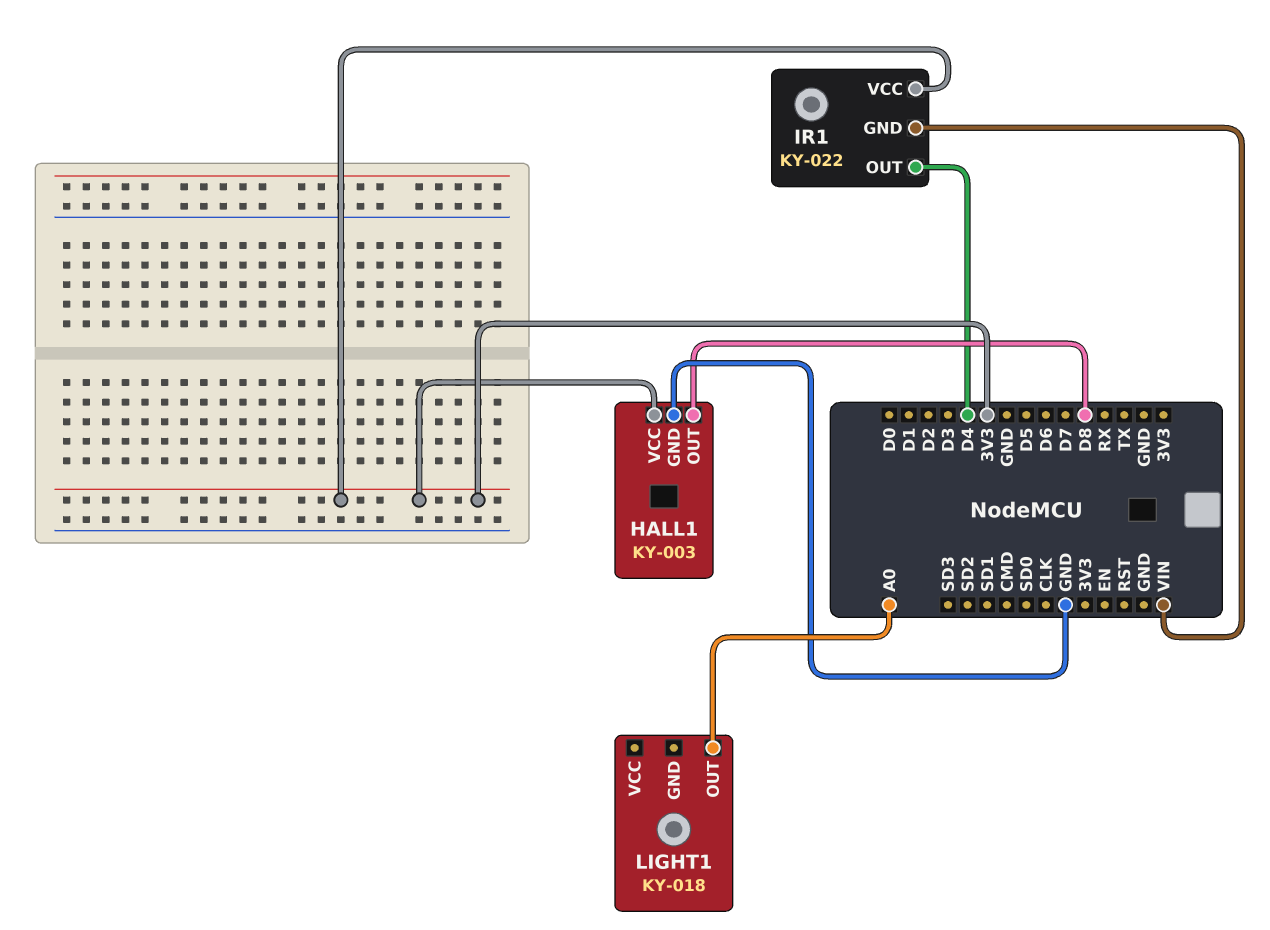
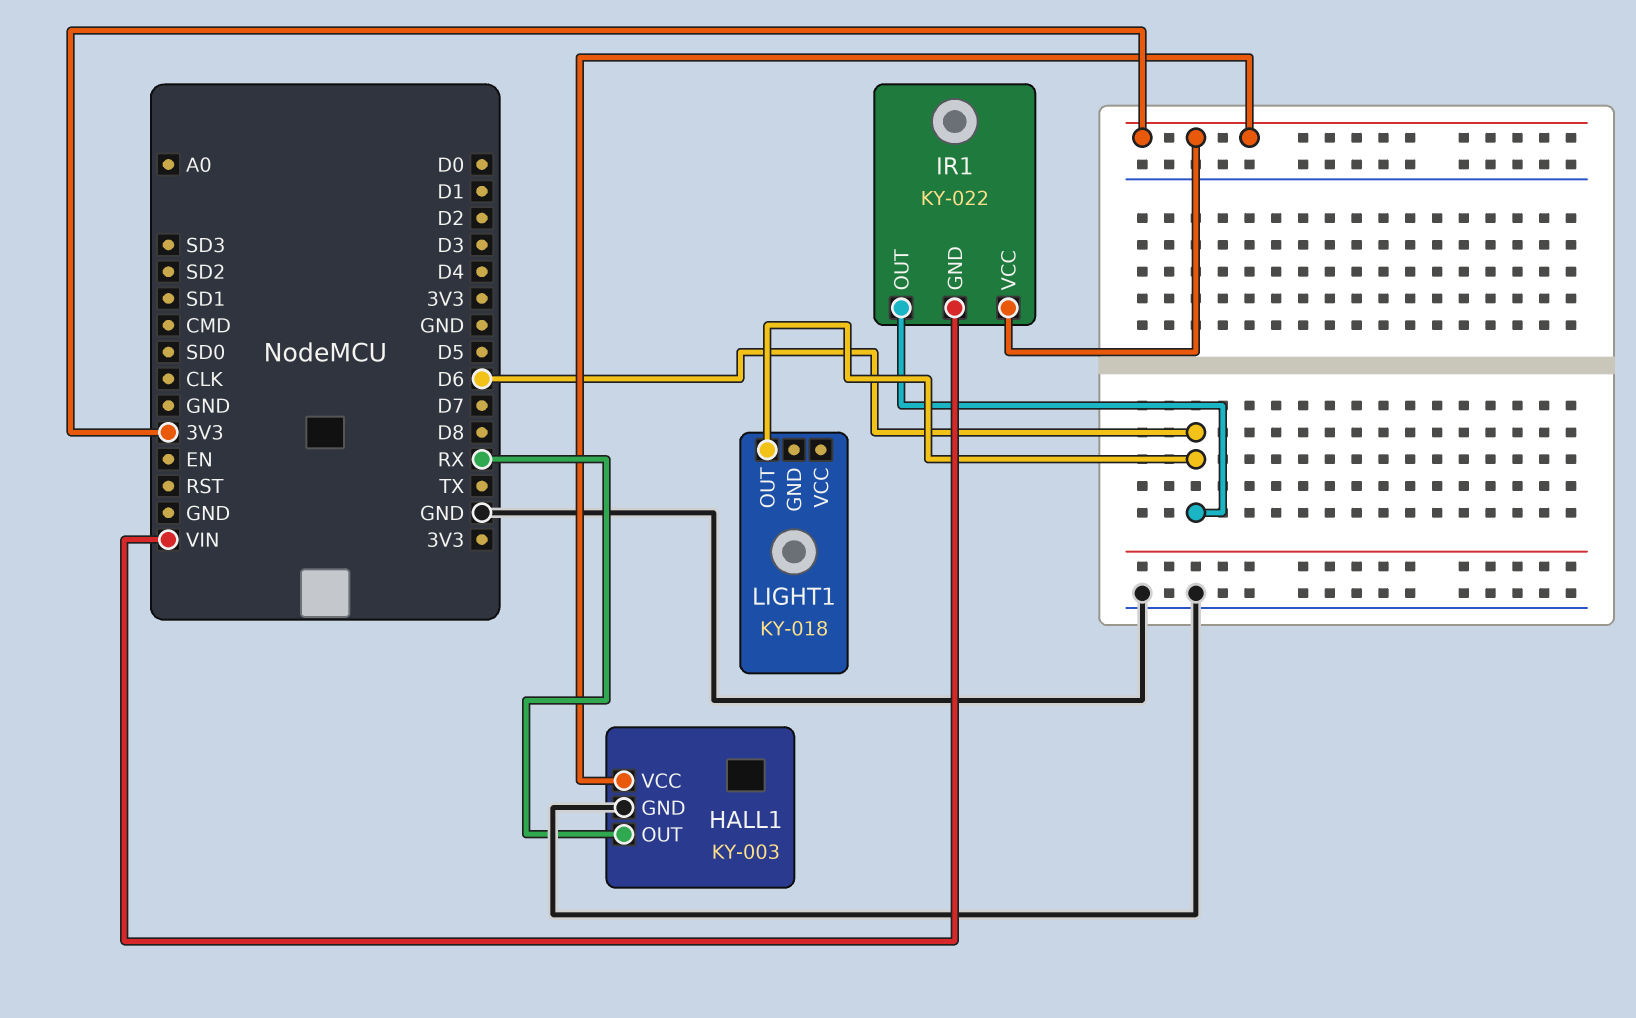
HALL1 pin OUT: D8 -> RX
IR1 pin OUT: D4 -> D6
LIGHT1 pin OUT: A0 -> D6

